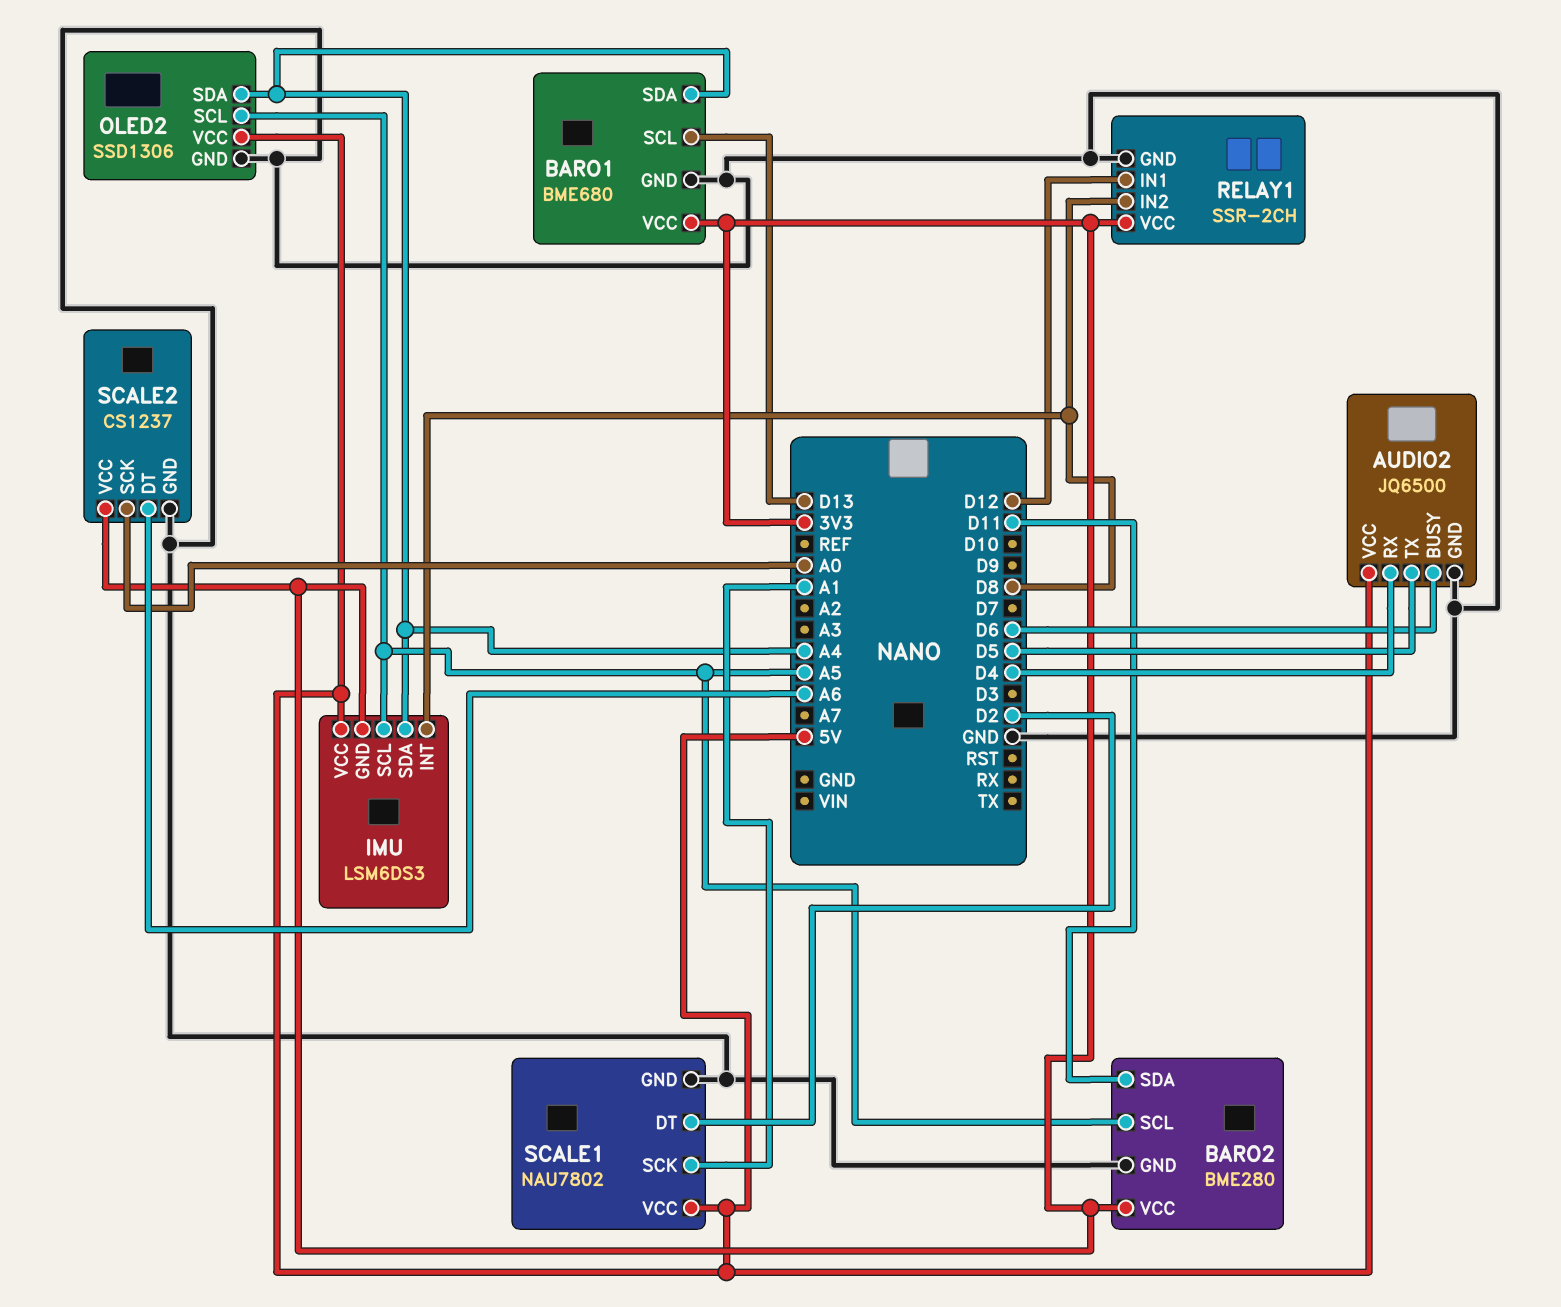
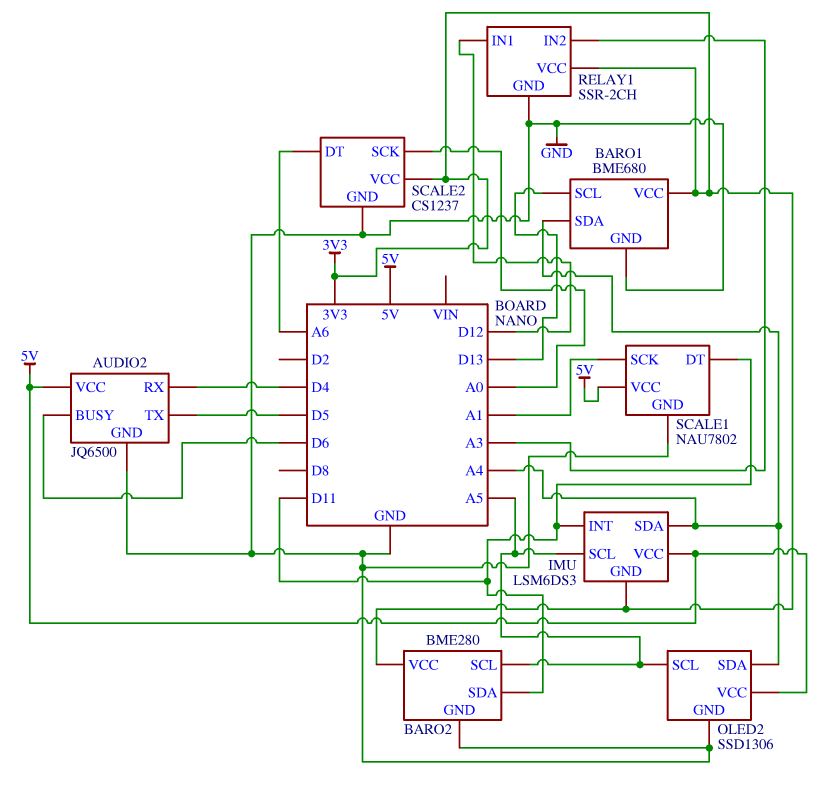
IMU pin INT: D8 -> D11
RELAY1 pin IN2: D8 -> A3
SCALE1 pin DT: D2 -> D11

